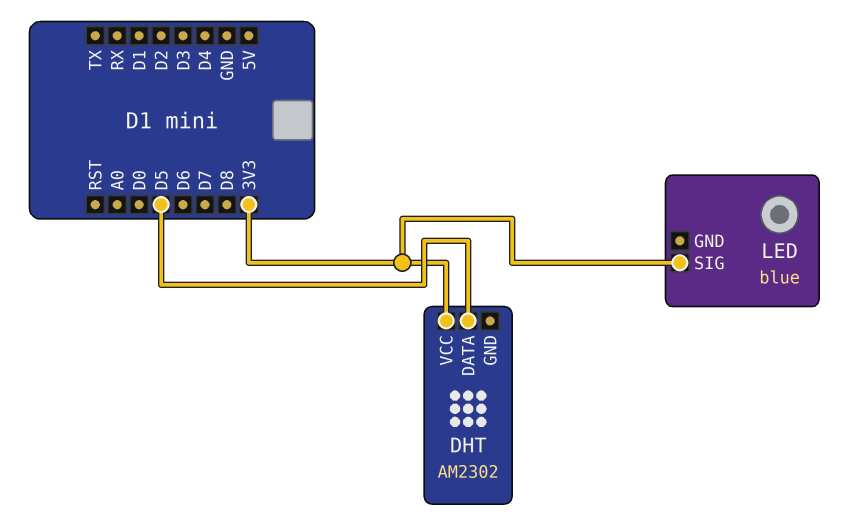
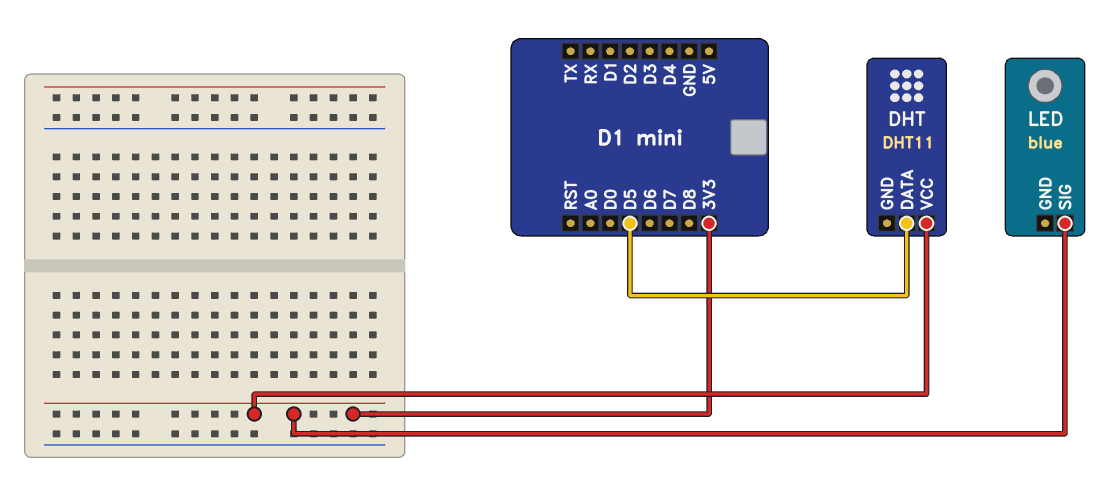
DHT: AM2302 -> DHT11

